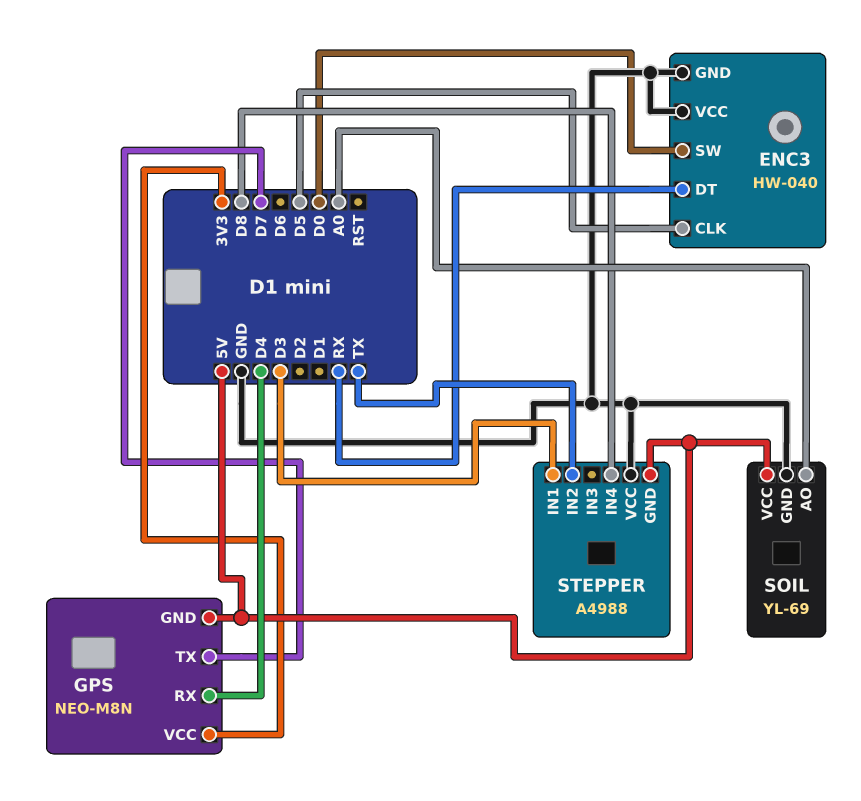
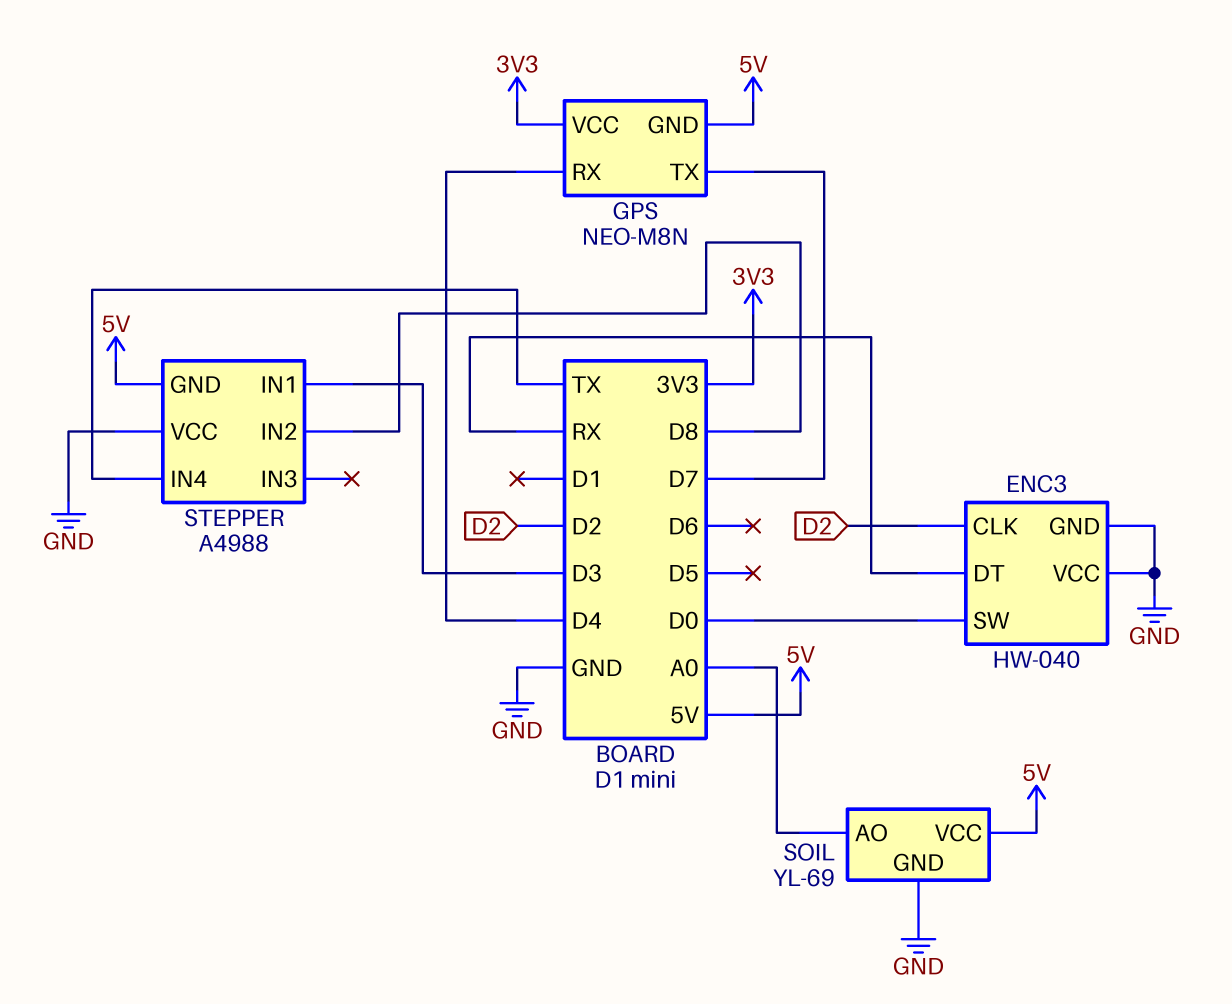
ENC3 pin CLK: D5 -> D2
STEPPER pin IN2: TX -> D8
STEPPER pin IN4: D8 -> TX

